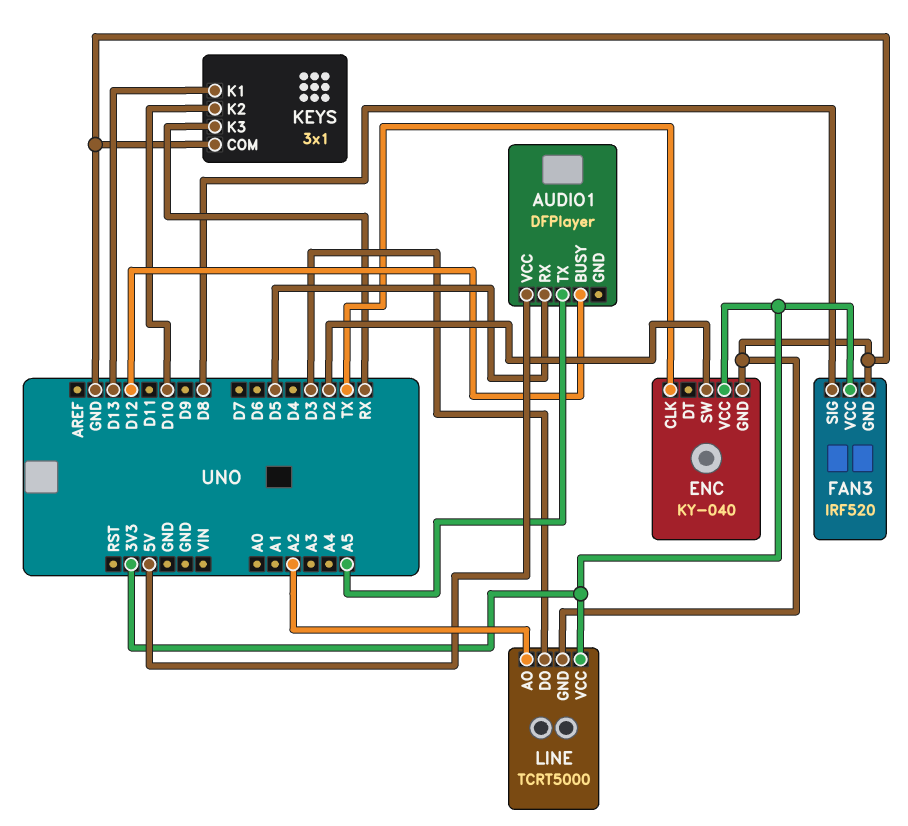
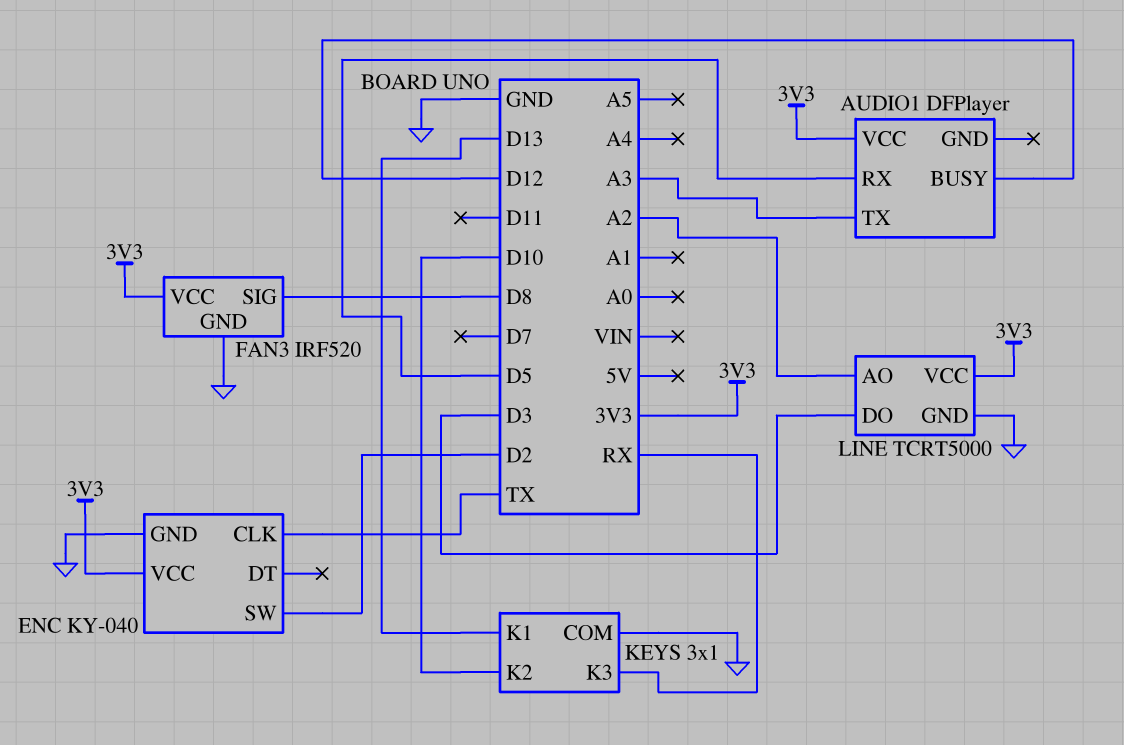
AUDIO1 pin TX: A5 -> A3
AUDIO1 pin VCC: 5V -> 3V3

